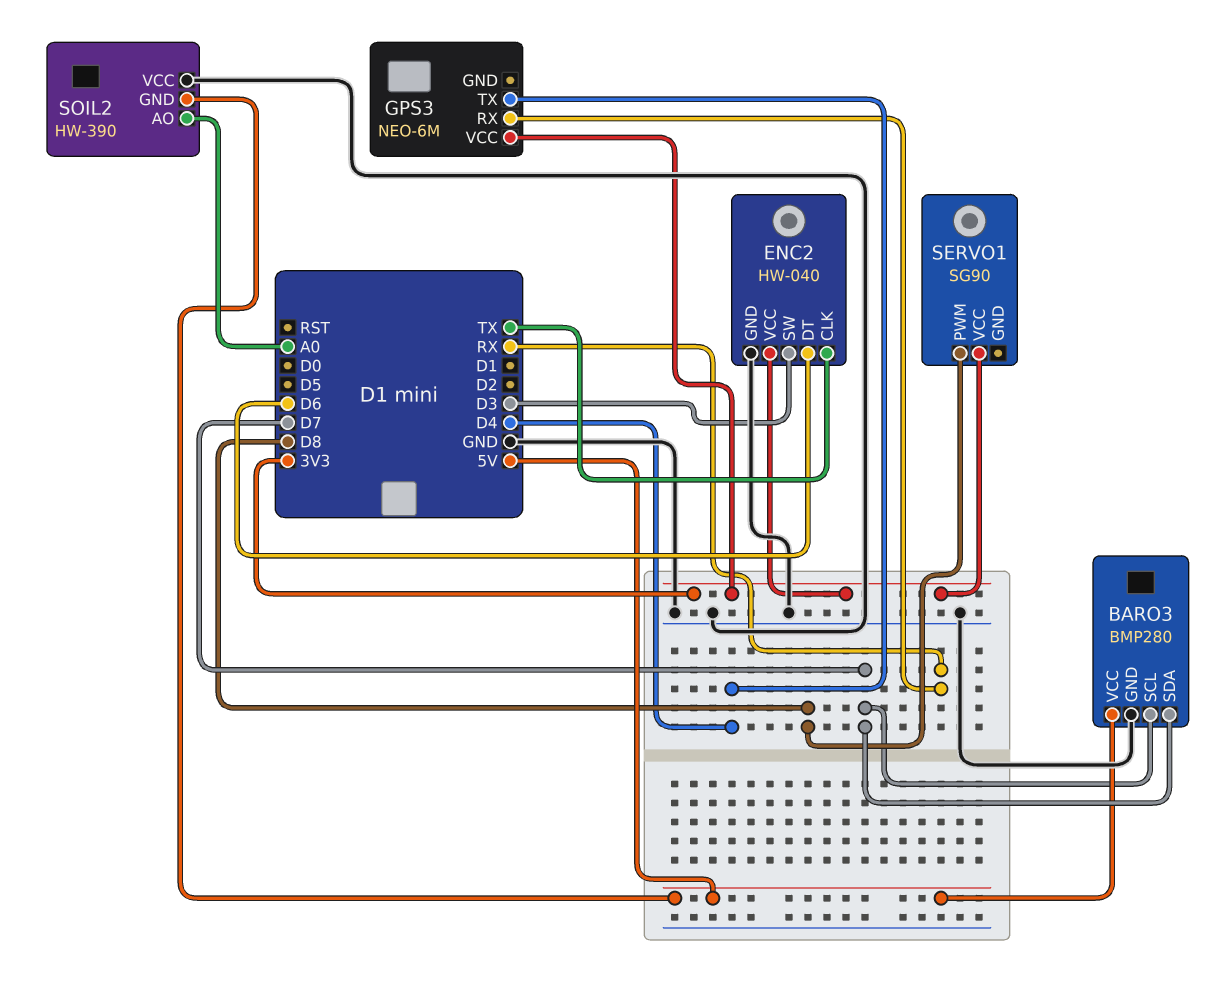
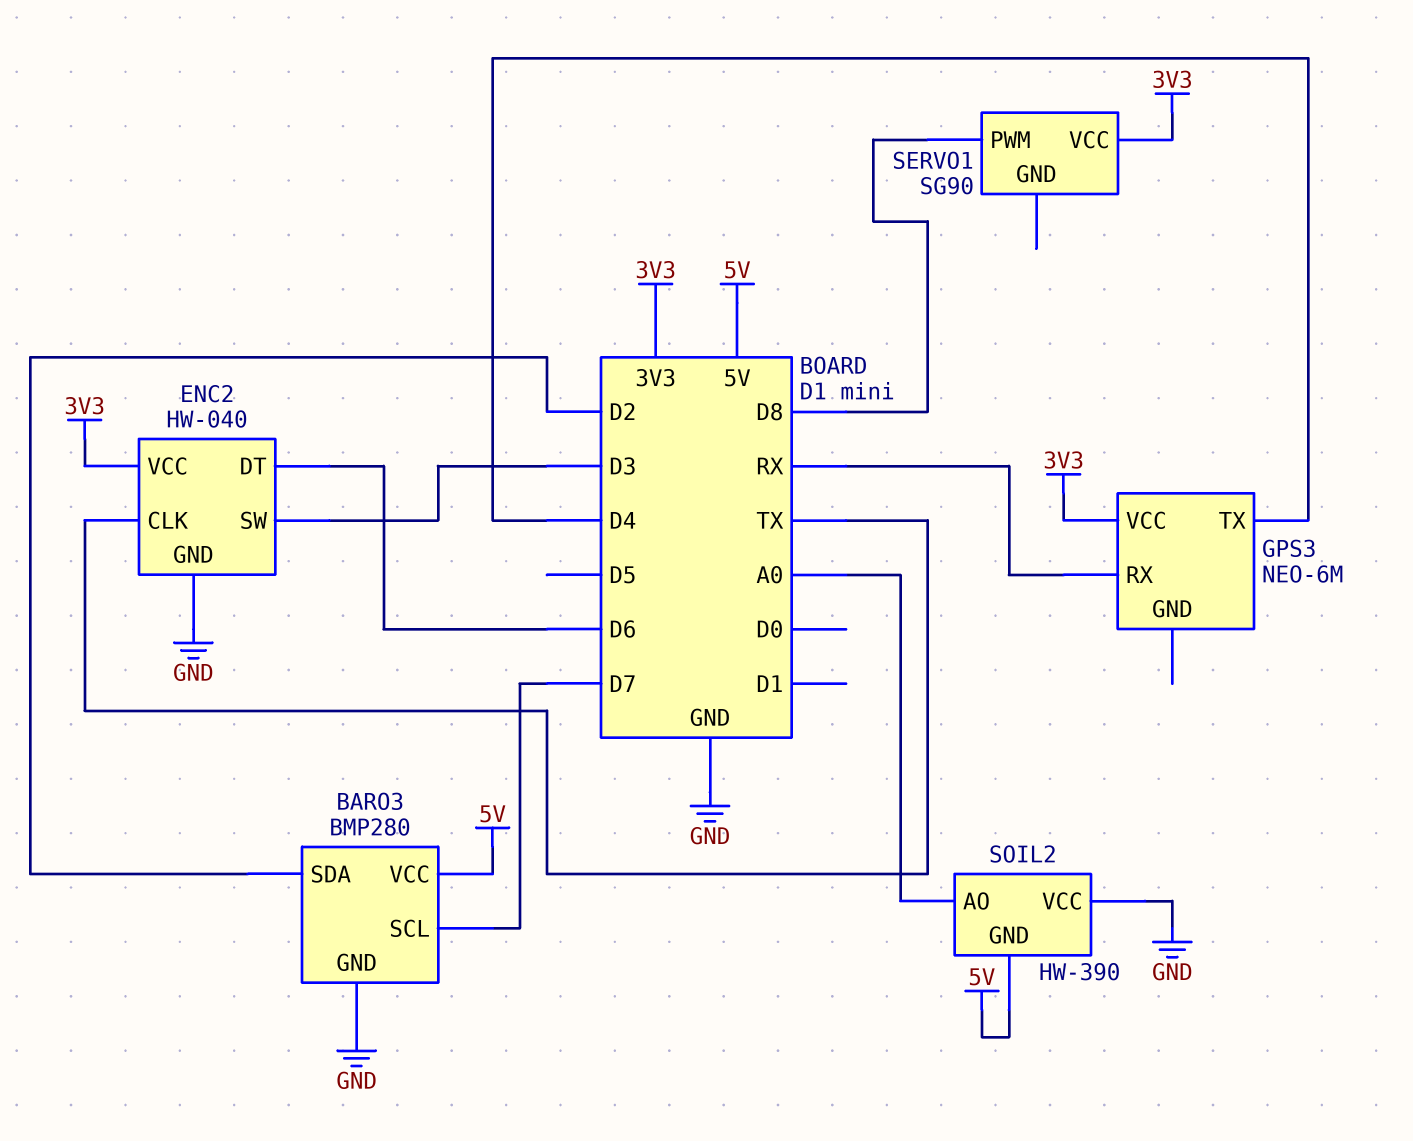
BARO3 pin SDA: D7 -> D2

